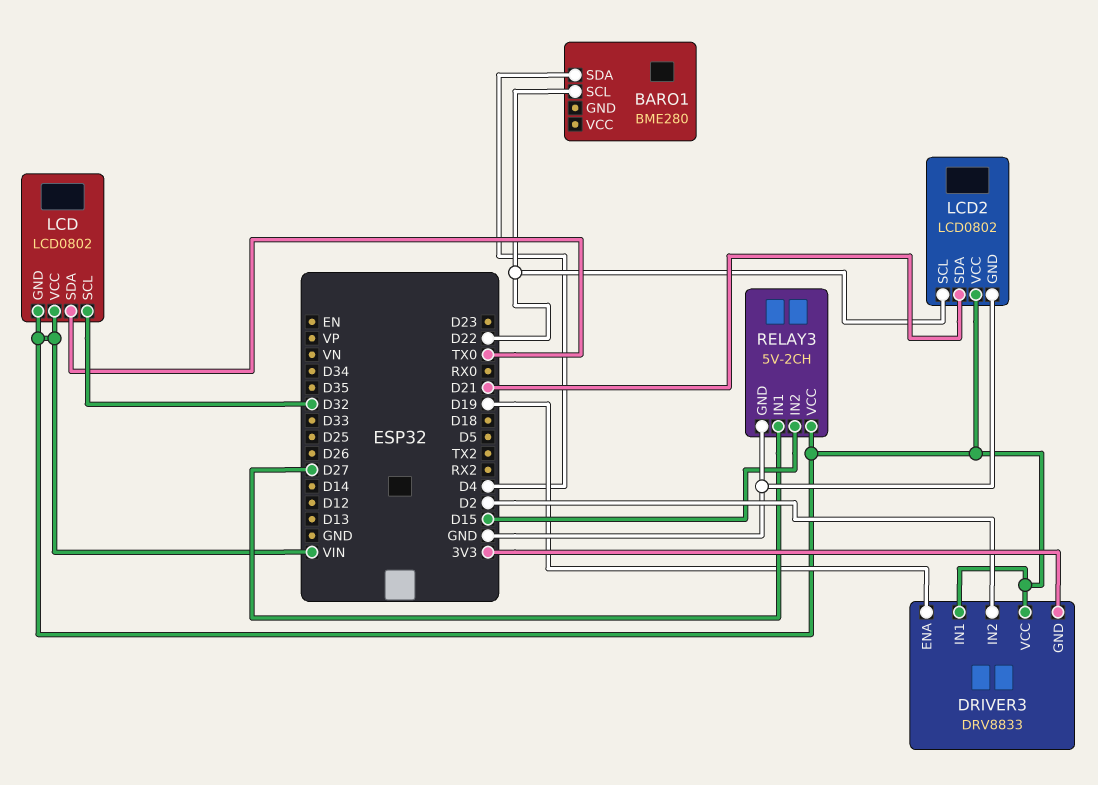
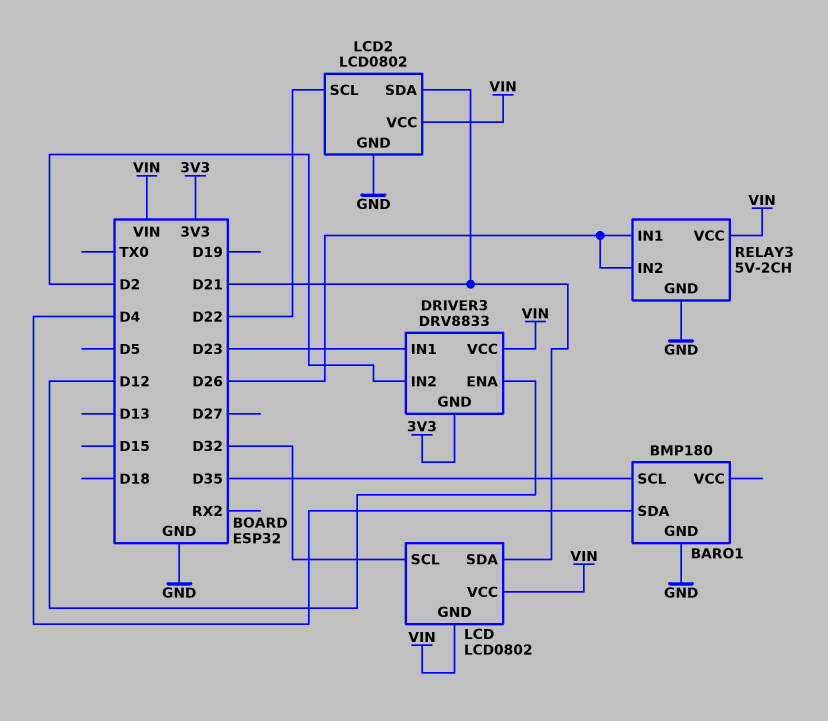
BARO1: BME280 -> BMP180
BARO1 pin GND: none -> GND
BARO1 pin SCL: D22 -> D35
DRIVER3 pin ENA: D19 -> D12
DRIVER3 pin IN1: VIN -> D23
LCD pin SDA: TX0 -> D21
RELAY3 pin IN1: D27 -> D26
RELAY3 pin IN2: D15 -> D26

